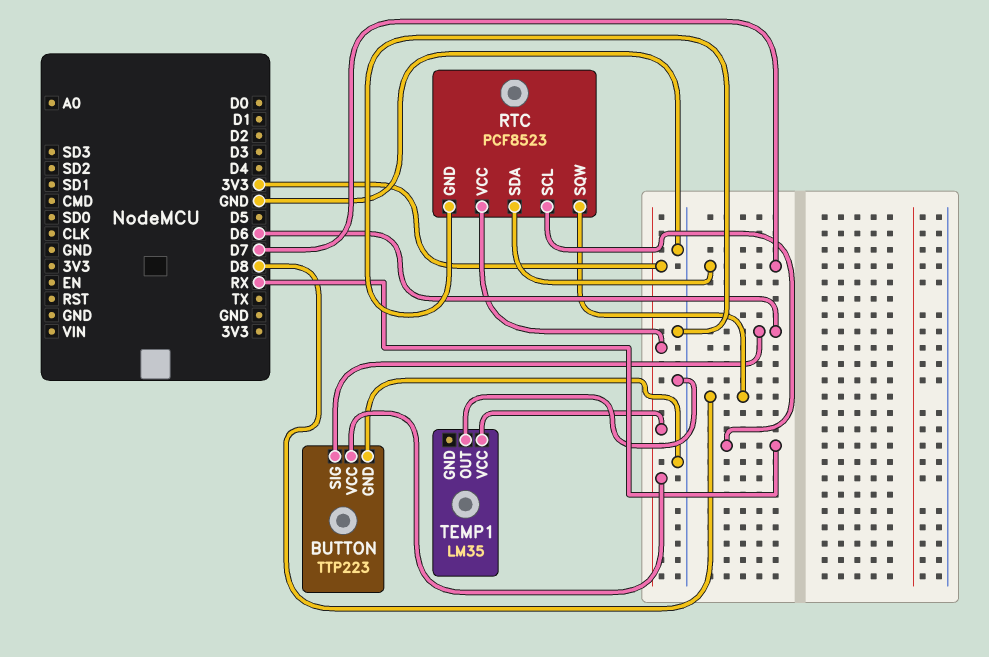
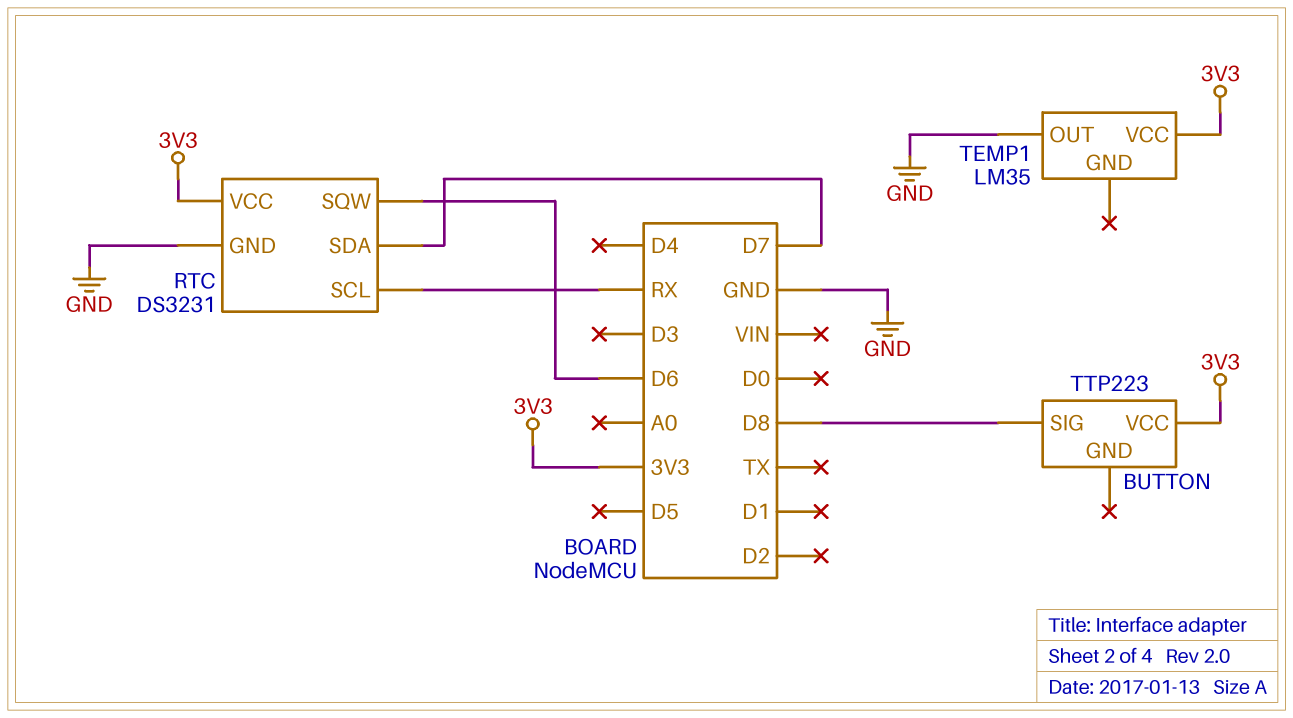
BUTTON pin GND: GND -> none
BUTTON pin SIG: D6 -> D8
RTC: PCF8523 -> DS3231
RTC pin SQW: D8 -> D6

